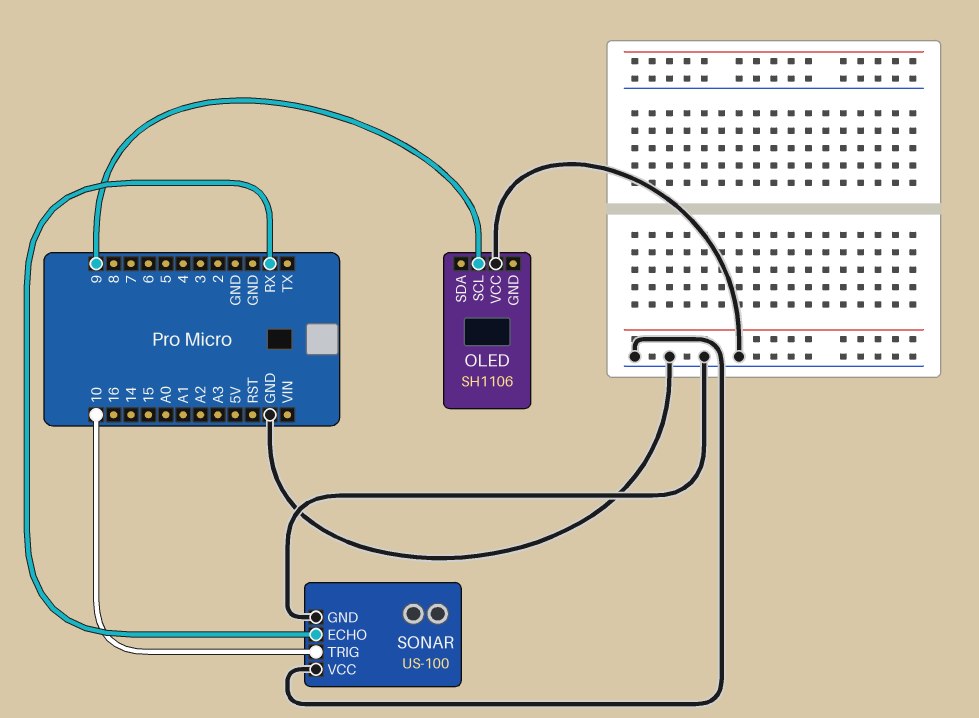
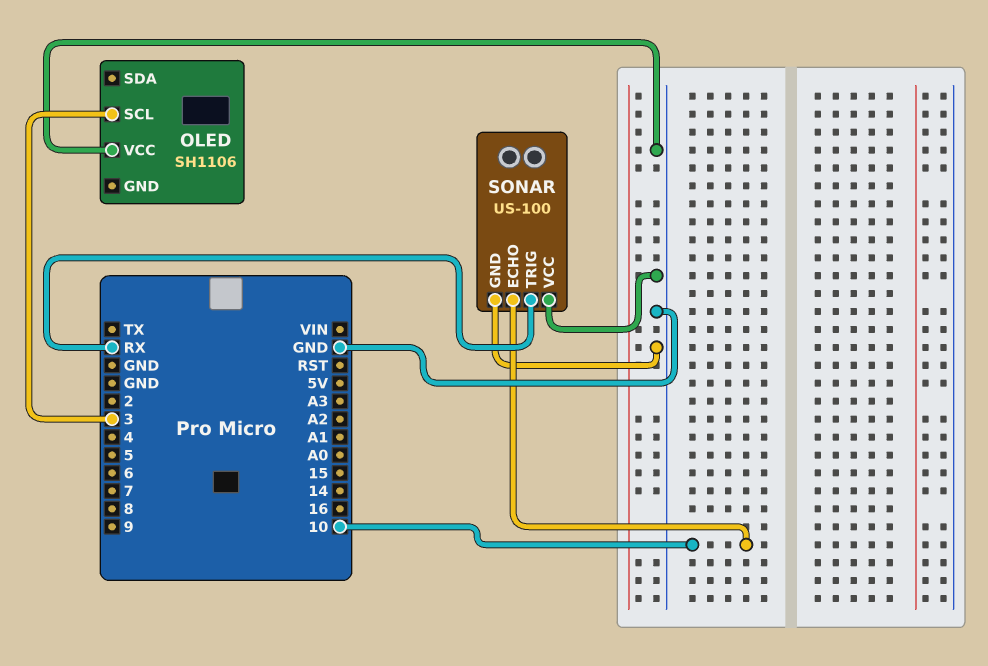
OLED pin SCL: 9 -> 3
SONAR pin ECHO: RX -> 10
SONAR pin TRIG: 10 -> RX

